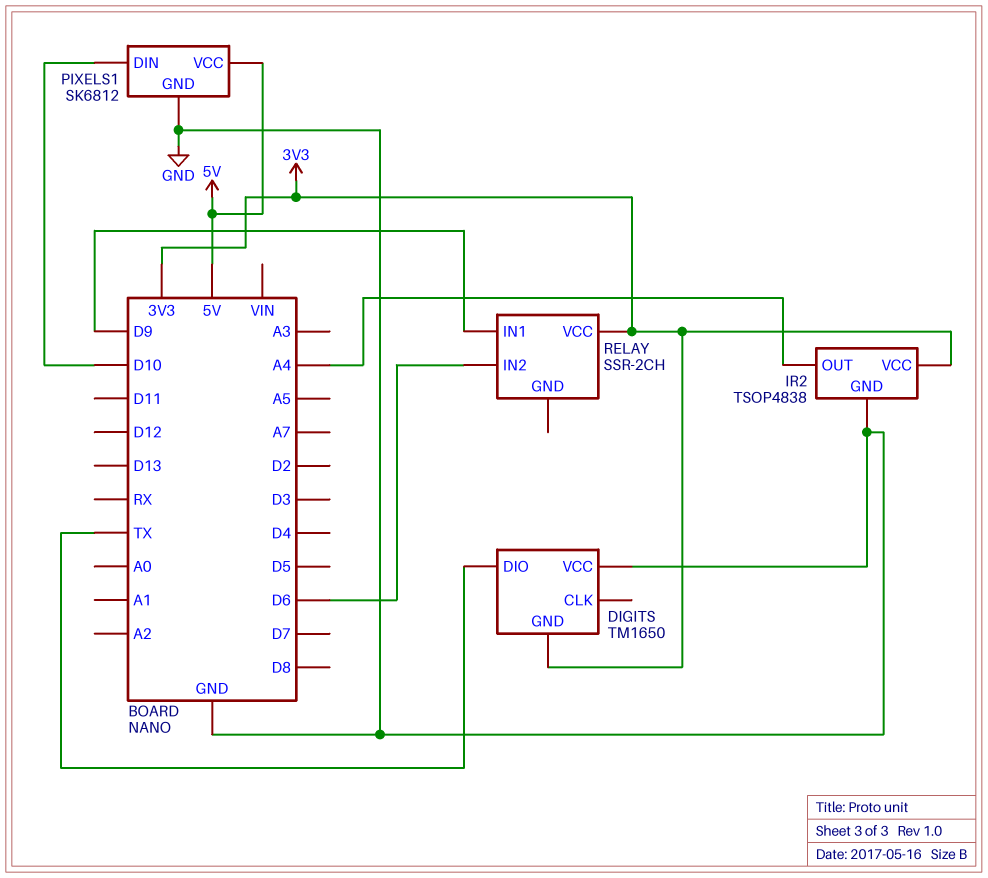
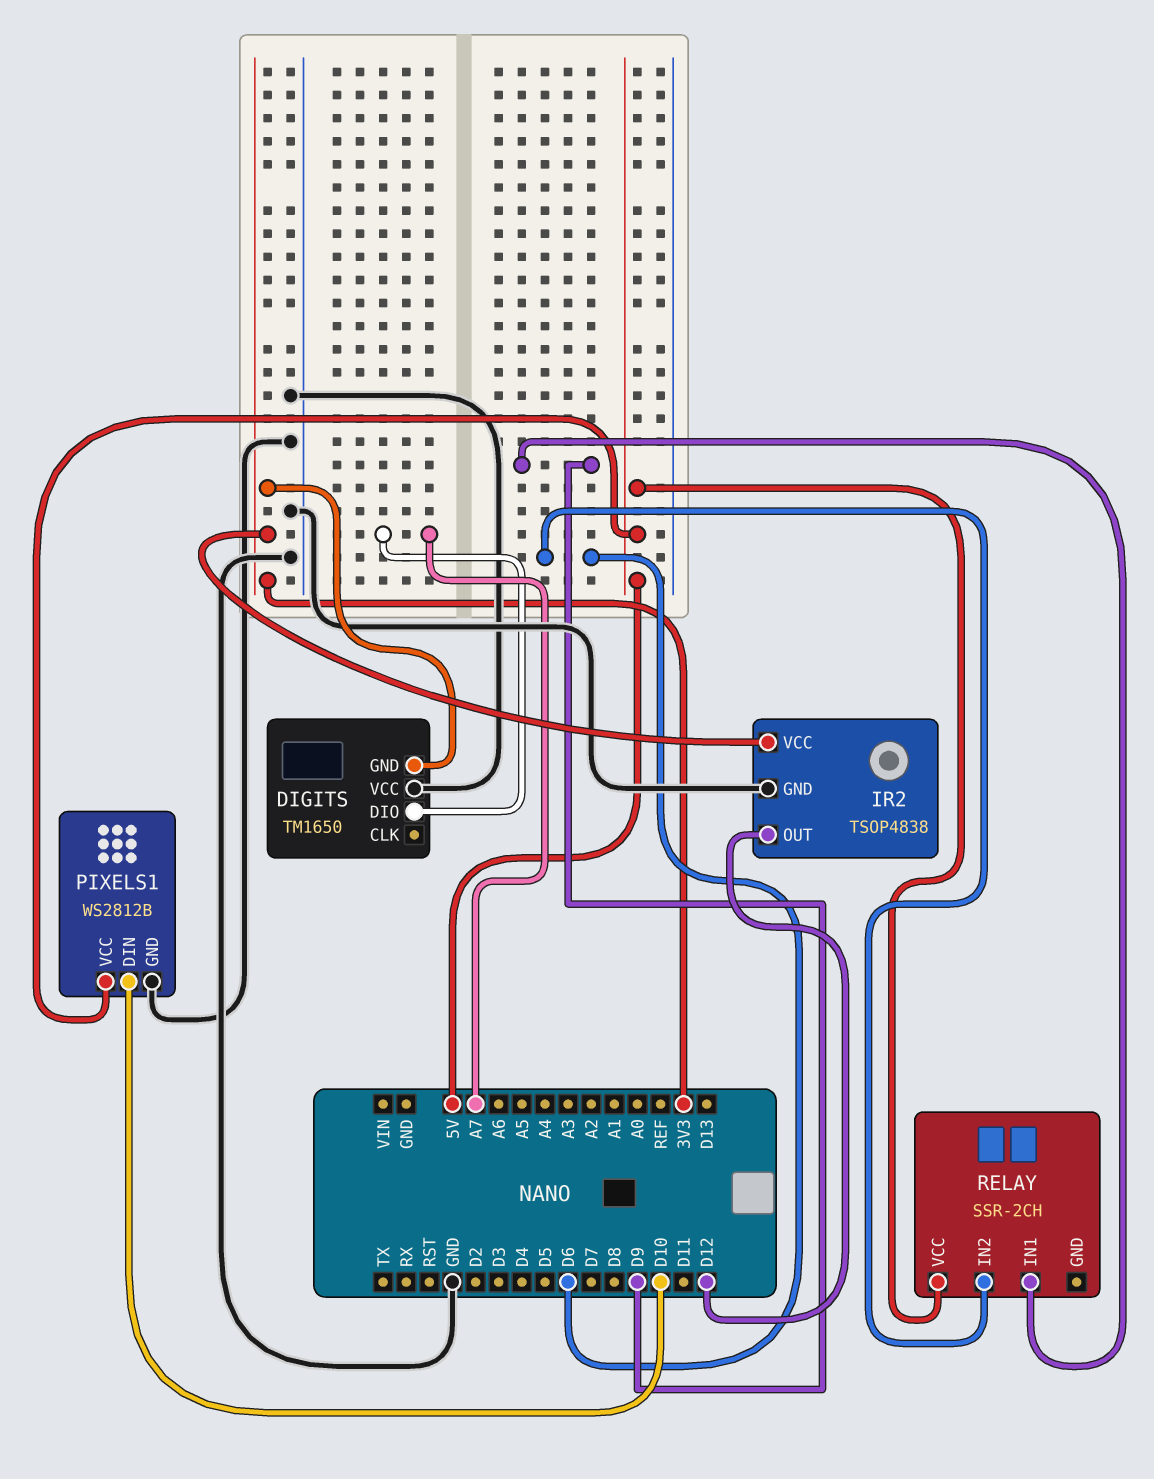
DIGITS pin DIO: TX -> A7
IR2 pin OUT: A4 -> D12
PIXELS1: SK6812 -> WS2812B
RELAY pin VCC: 3V3 -> 5V

